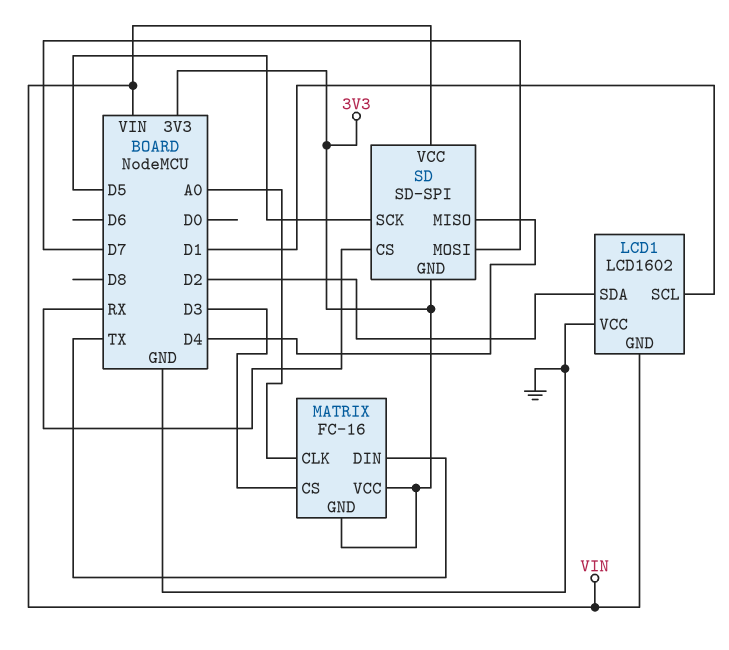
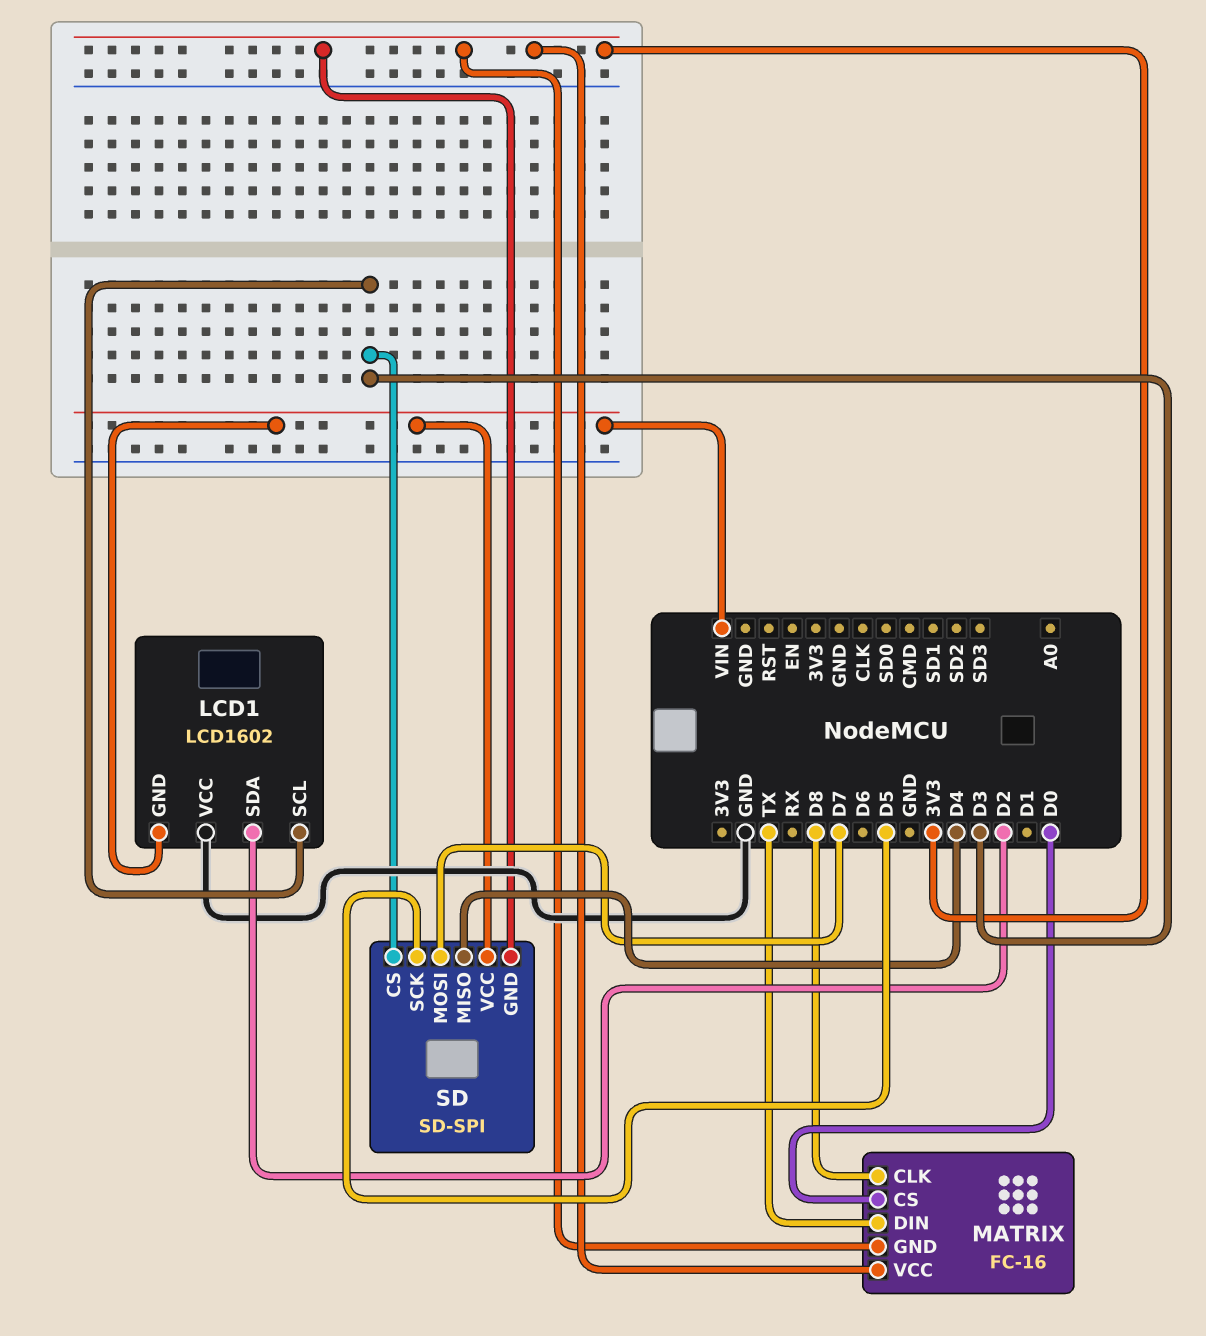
LCD1 pin SCL: D1 -> D3
MATRIX pin CLK: A0 -> D8
MATRIX pin CS: D3 -> D0
SD pin CS: RX -> D3

